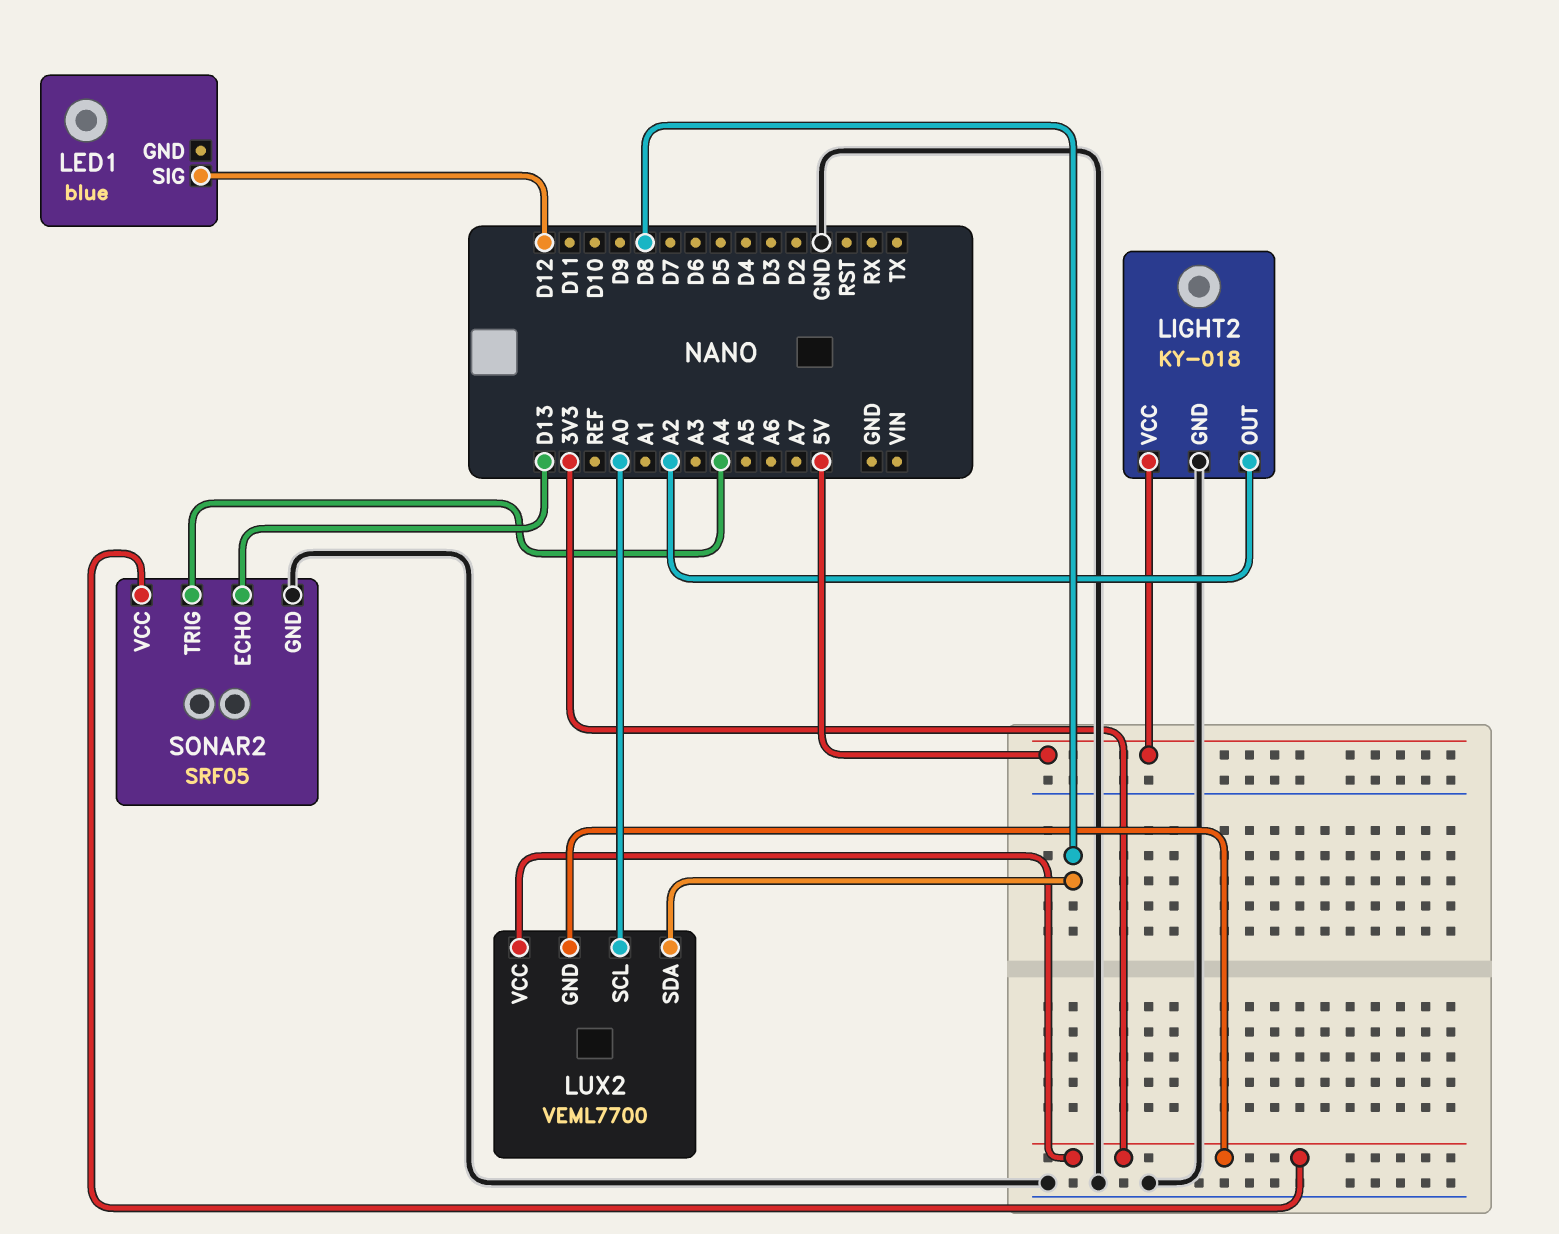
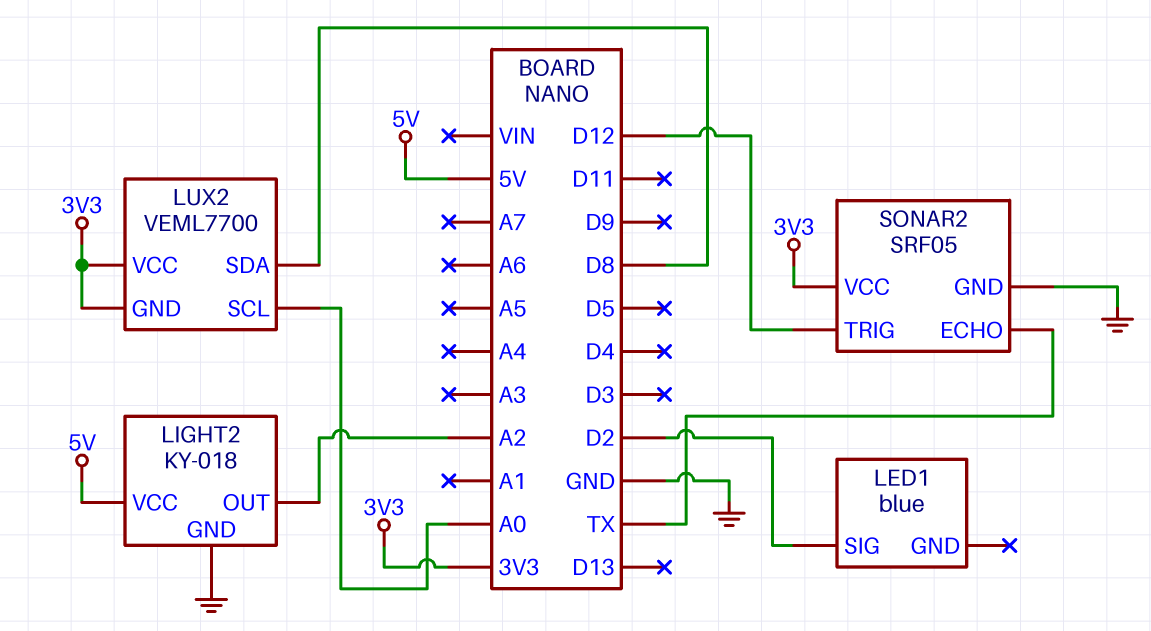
LED1 pin SIG: D12 -> D2
SONAR2 pin ECHO: D13 -> TX
SONAR2 pin TRIG: A4 -> D12

